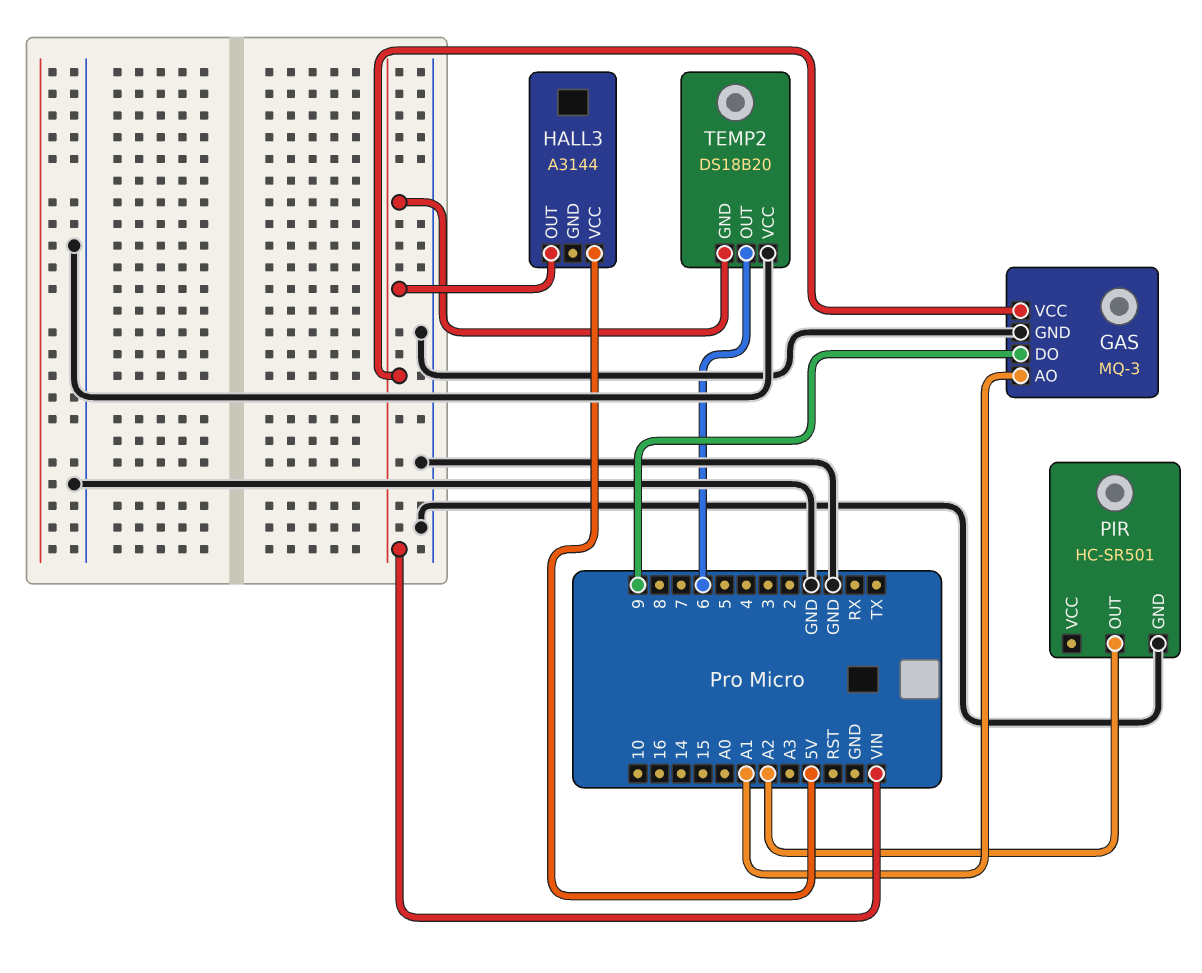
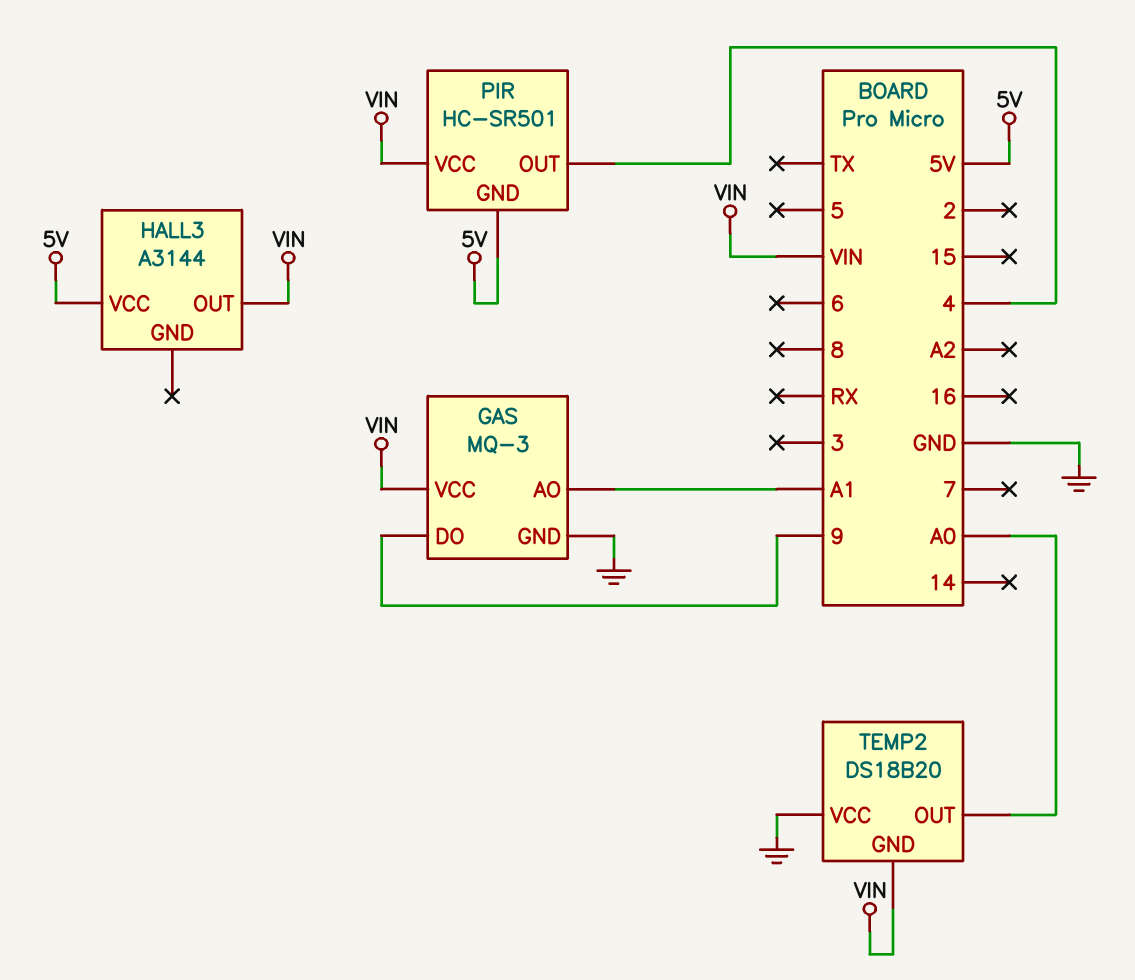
PIR pin GND: GND -> 5V
PIR pin OUT: A2 -> 4
PIR pin VCC: none -> VIN
TEMP2 pin OUT: 6 -> A0

